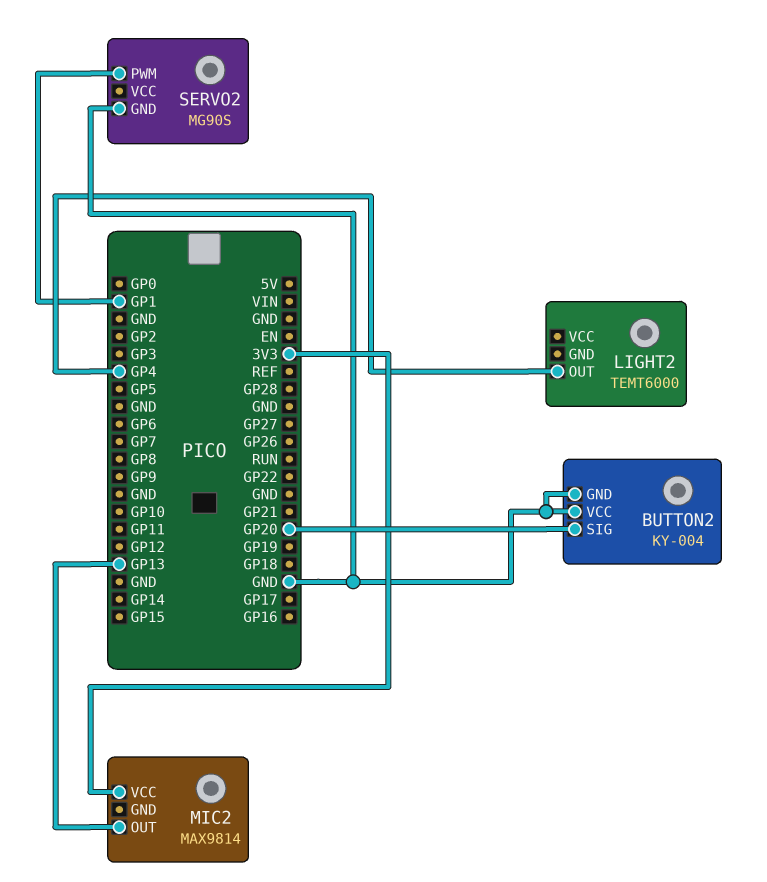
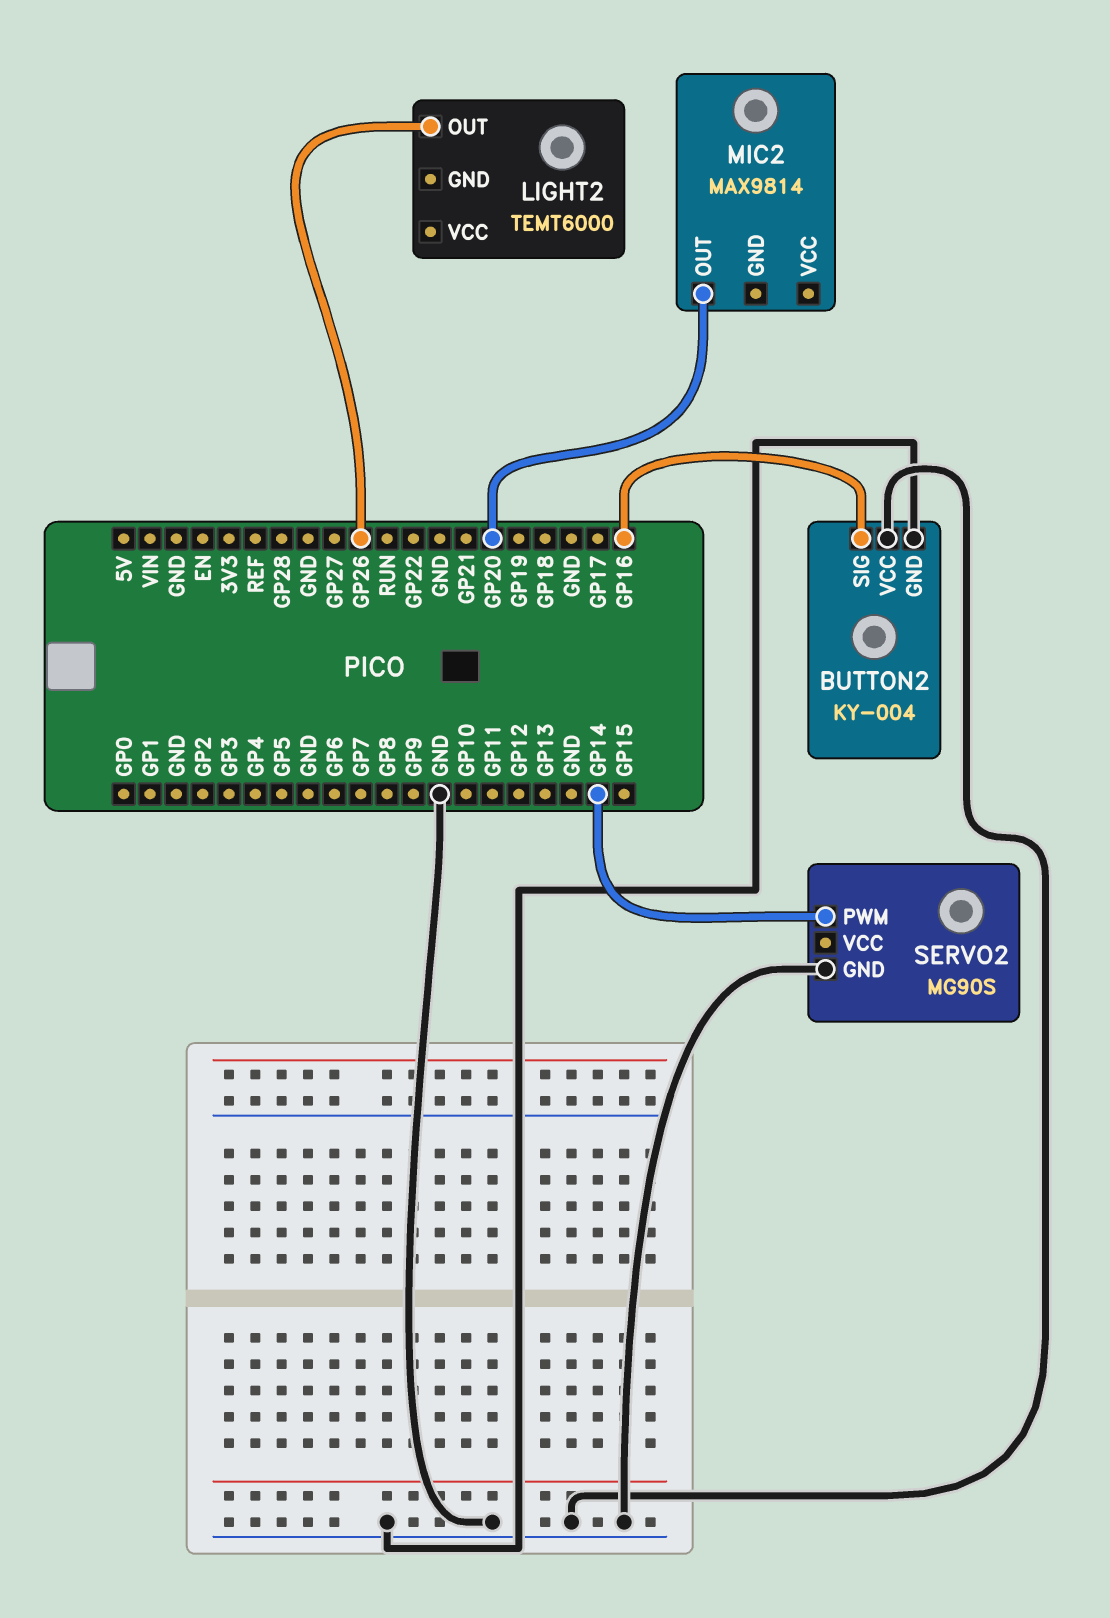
BUTTON2 pin SIG: GP20 -> GP16
LIGHT2 pin OUT: GP4 -> GP26
MIC2 pin OUT: GP13 -> GP20
MIC2 pin VCC: 3V3 -> none
SERVO2 pin PWM: GP1 -> GP14

